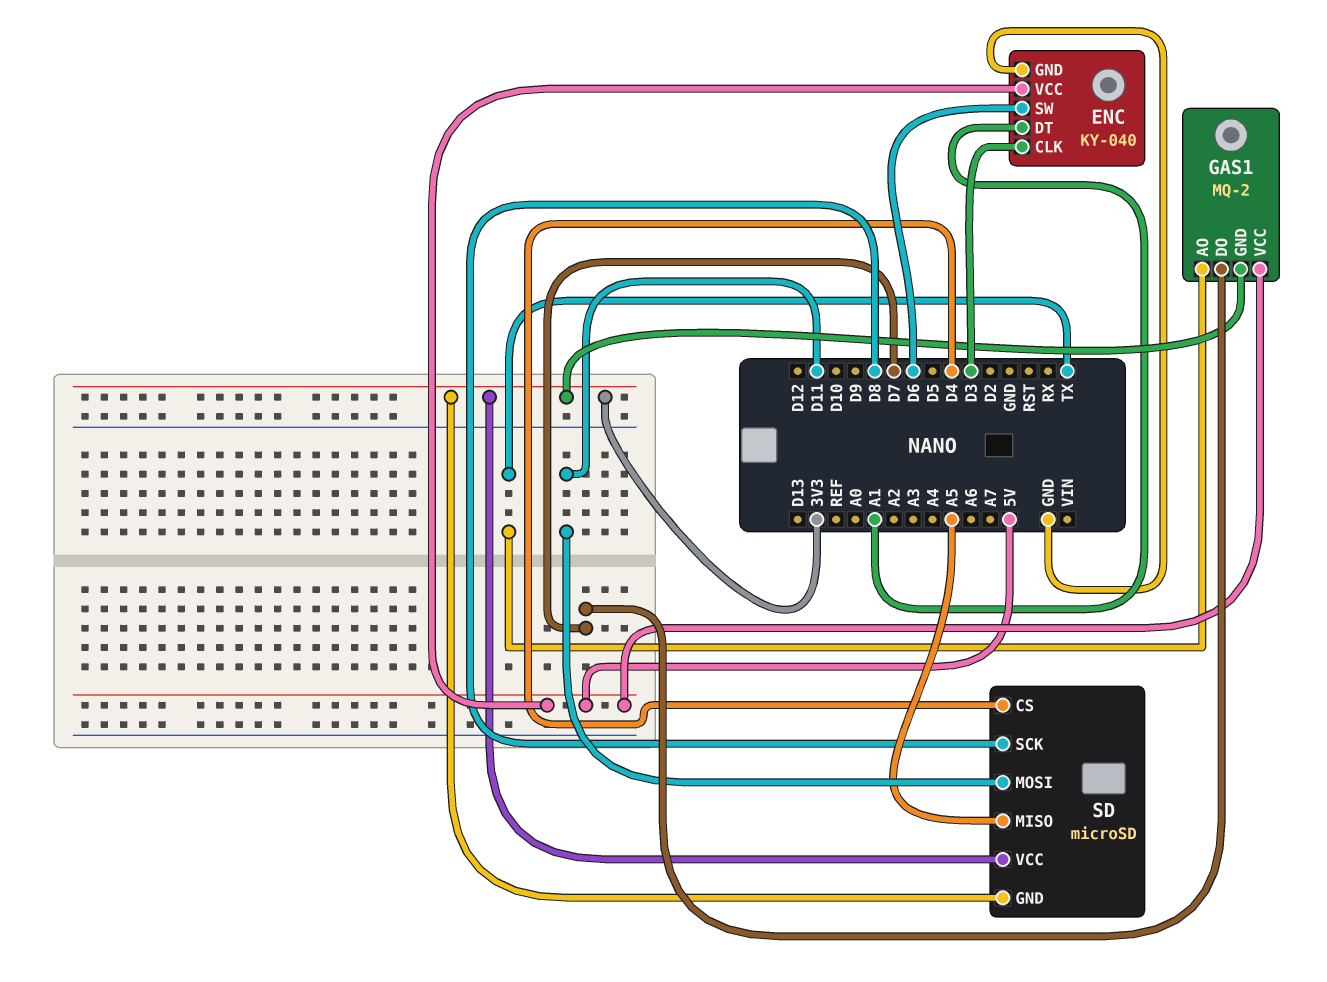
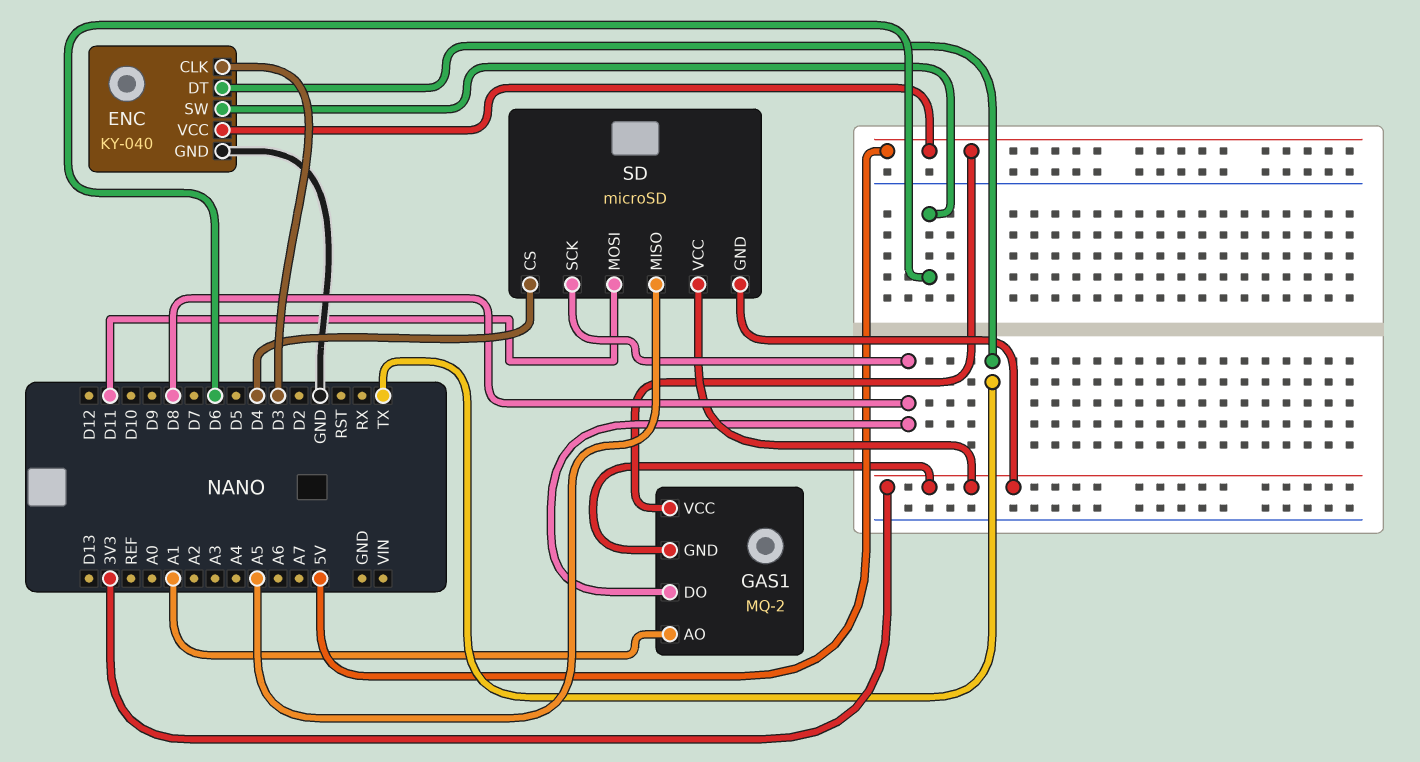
ENC pin DT: A1 -> TX
GAS1 pin AO: TX -> A1
GAS1 pin DO: D7 -> D8

